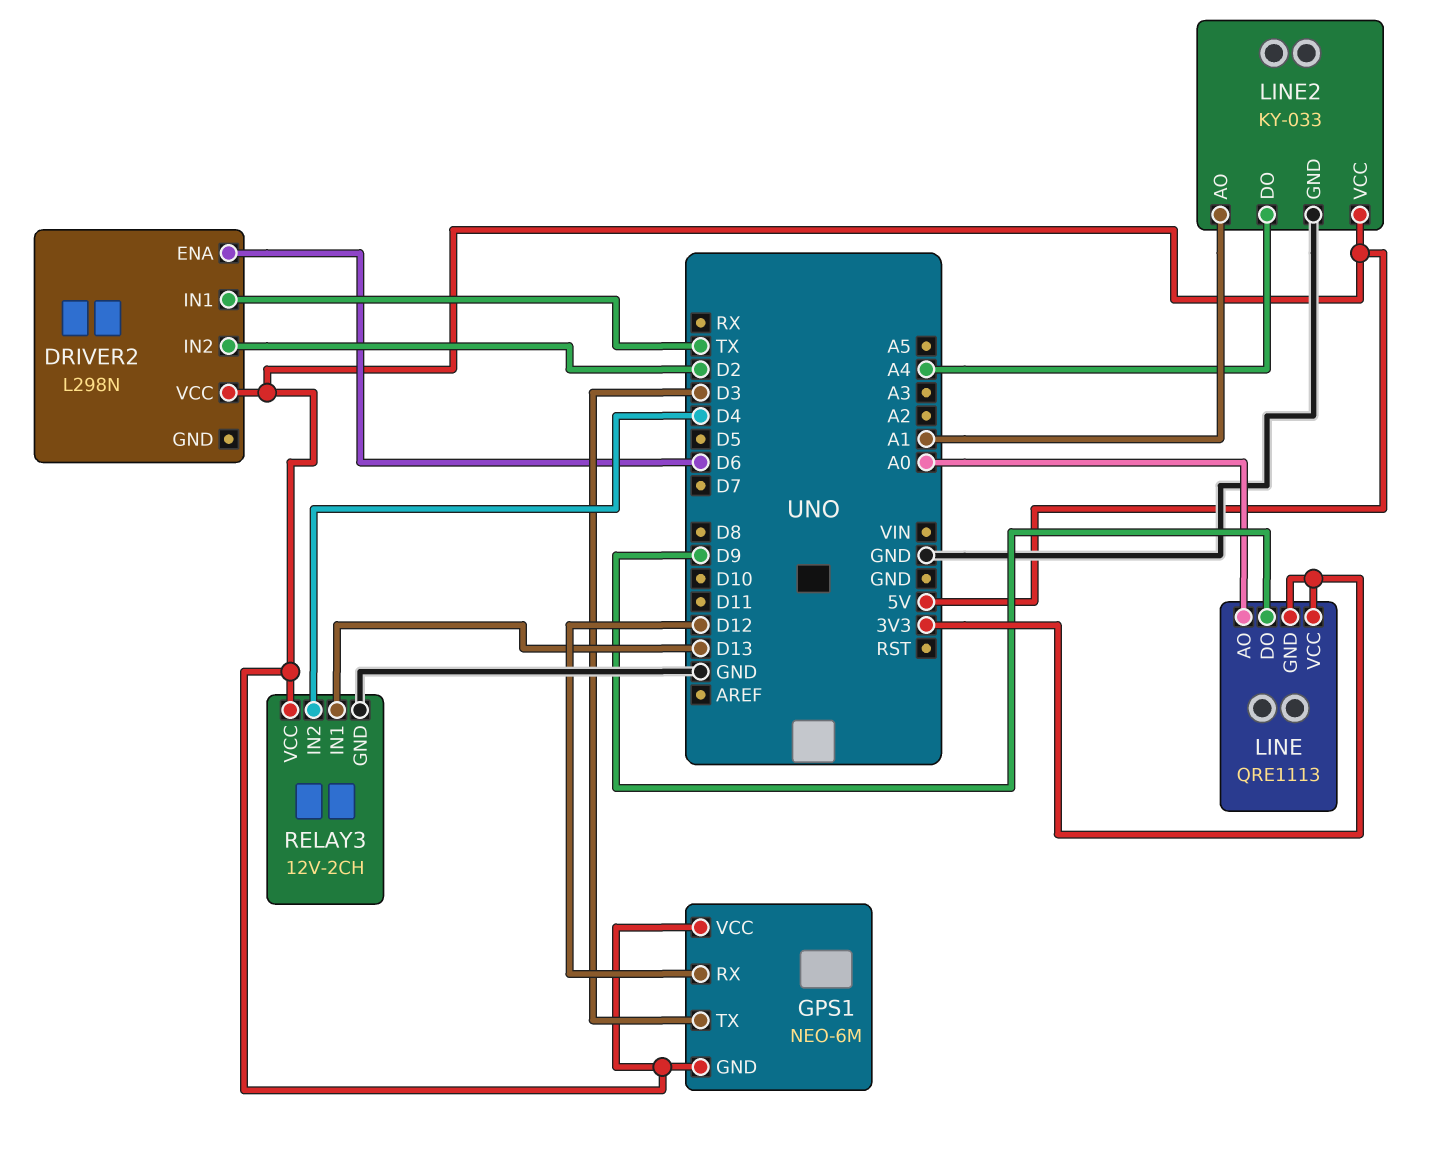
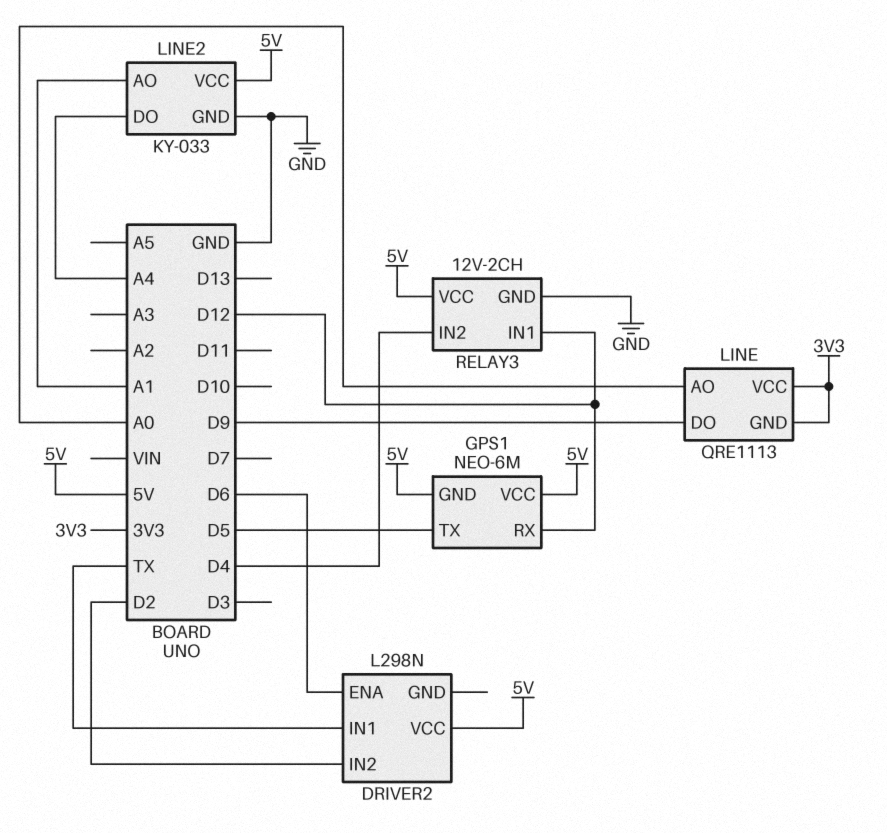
GPS1 pin TX: D3 -> D5
RELAY3 pin IN1: D13 -> D12

